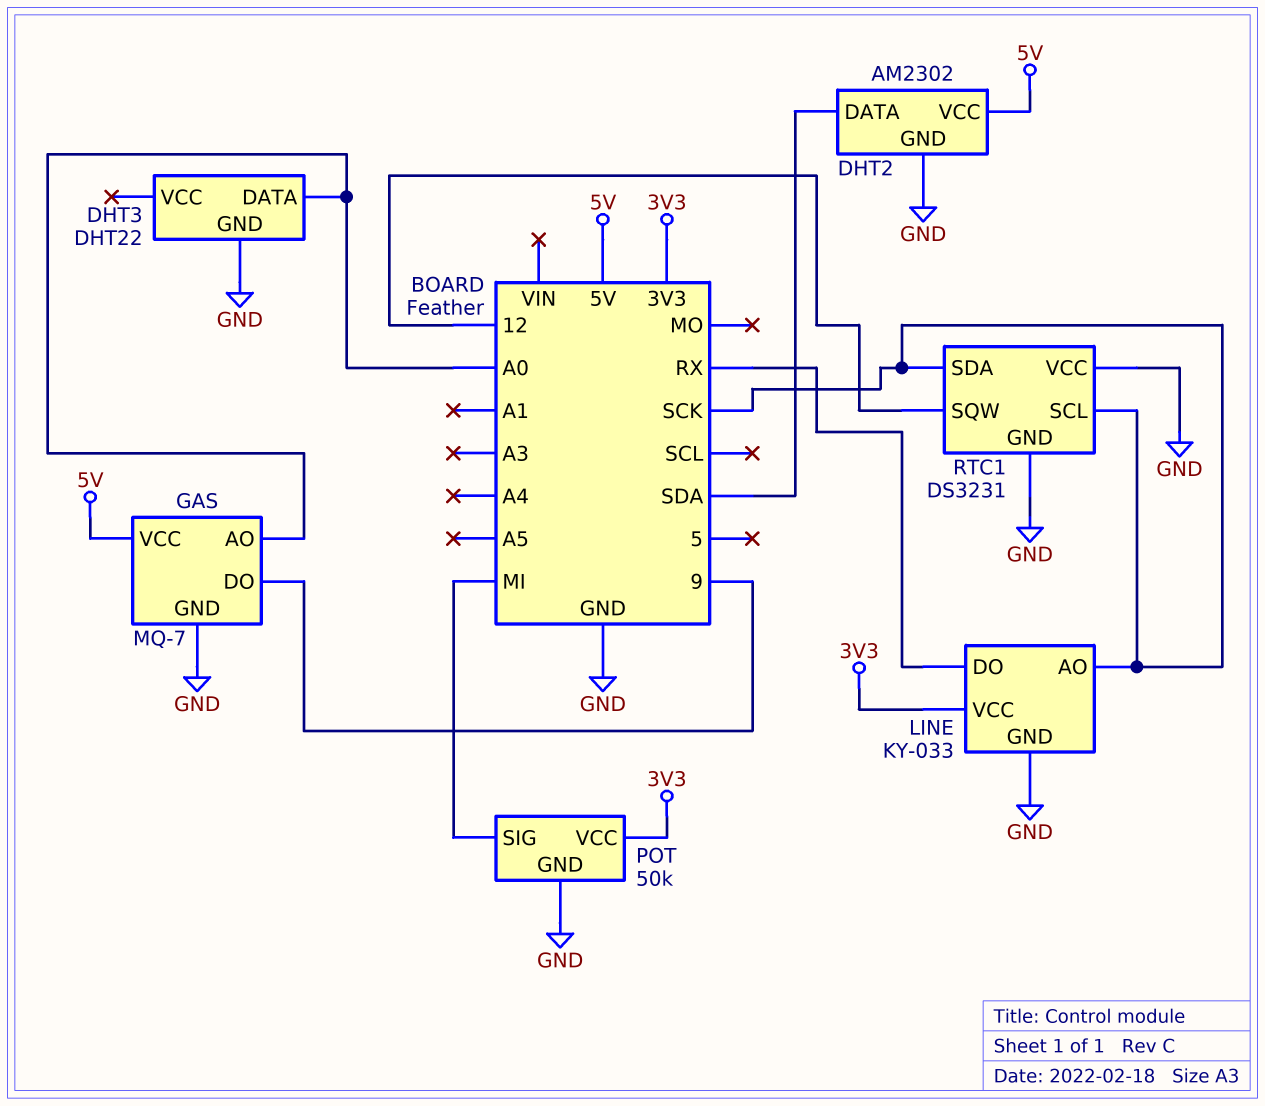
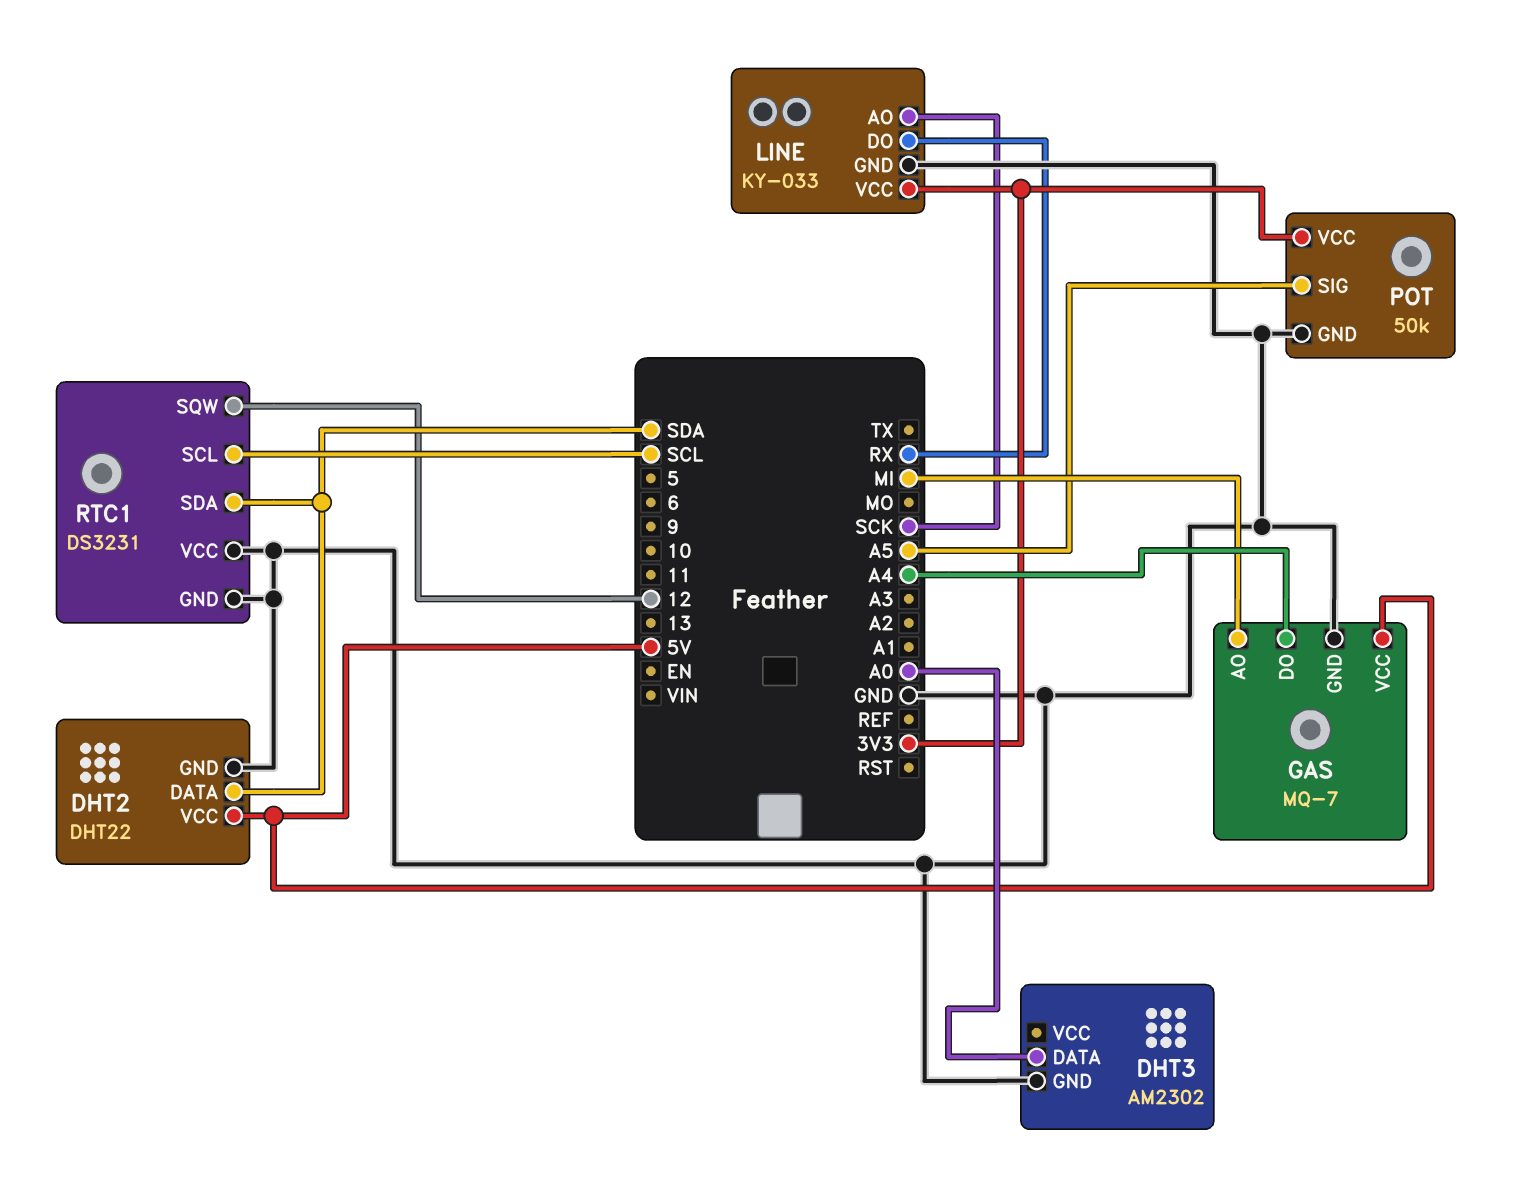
DHT2: AM2302 -> DHT22
DHT3: DHT22 -> AM2302
GAS pin AO: A0 -> MI
GAS pin DO: 9 -> A4
POT pin SIG: MI -> A5
RTC1 pin SCL: SCK -> SCL
RTC1 pin SDA: SCK -> SDA

